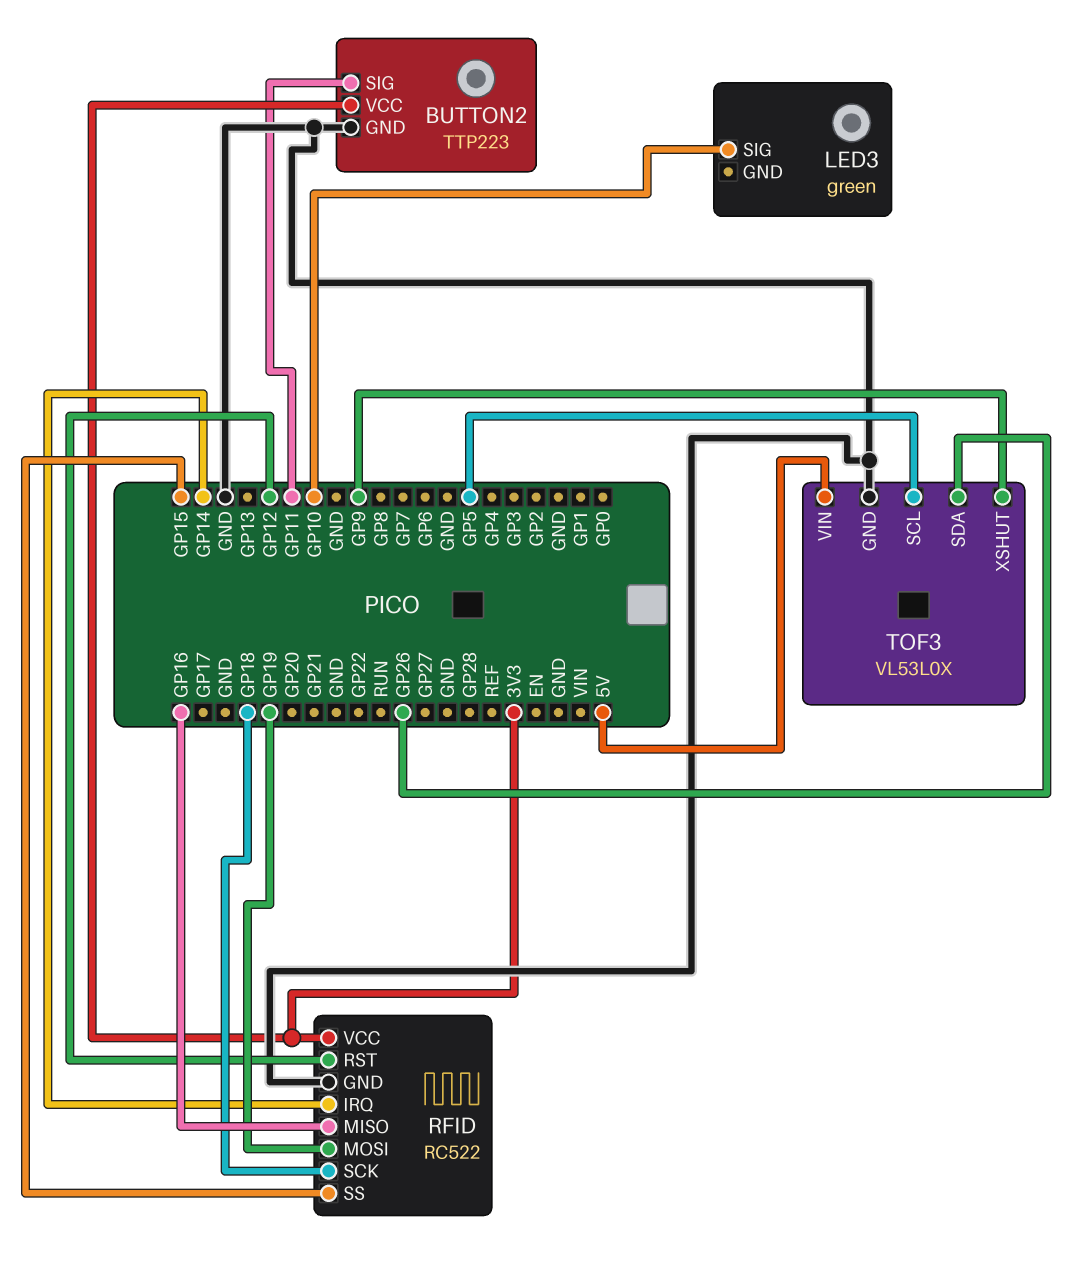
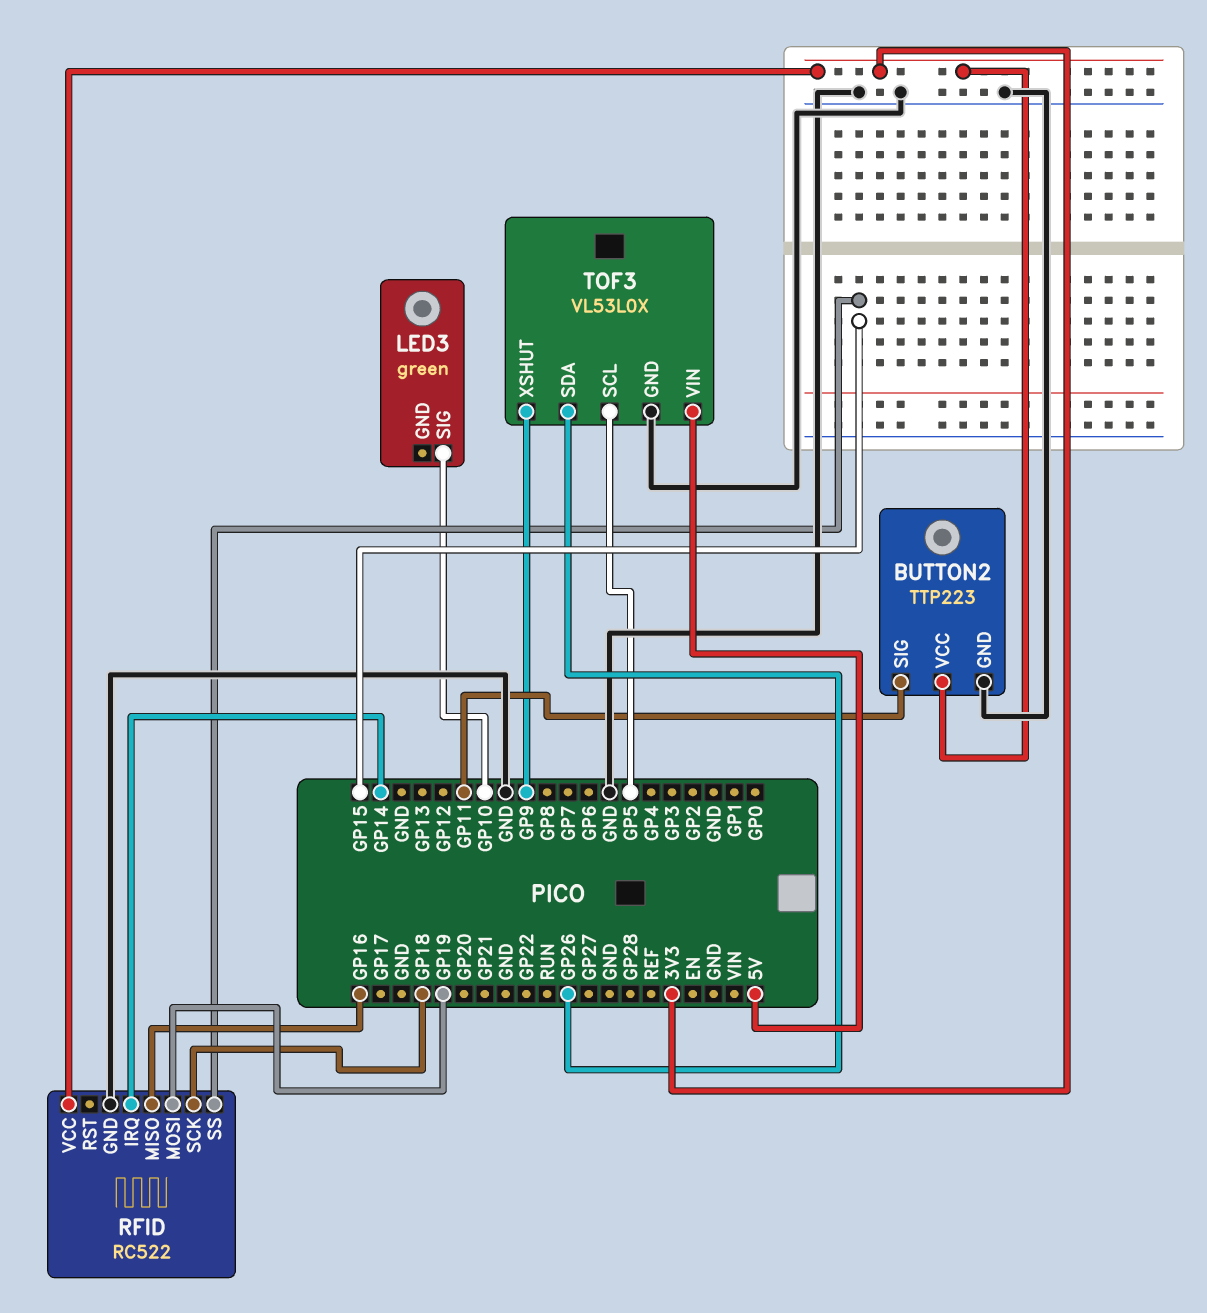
RFID pin RST: GP12 -> none

